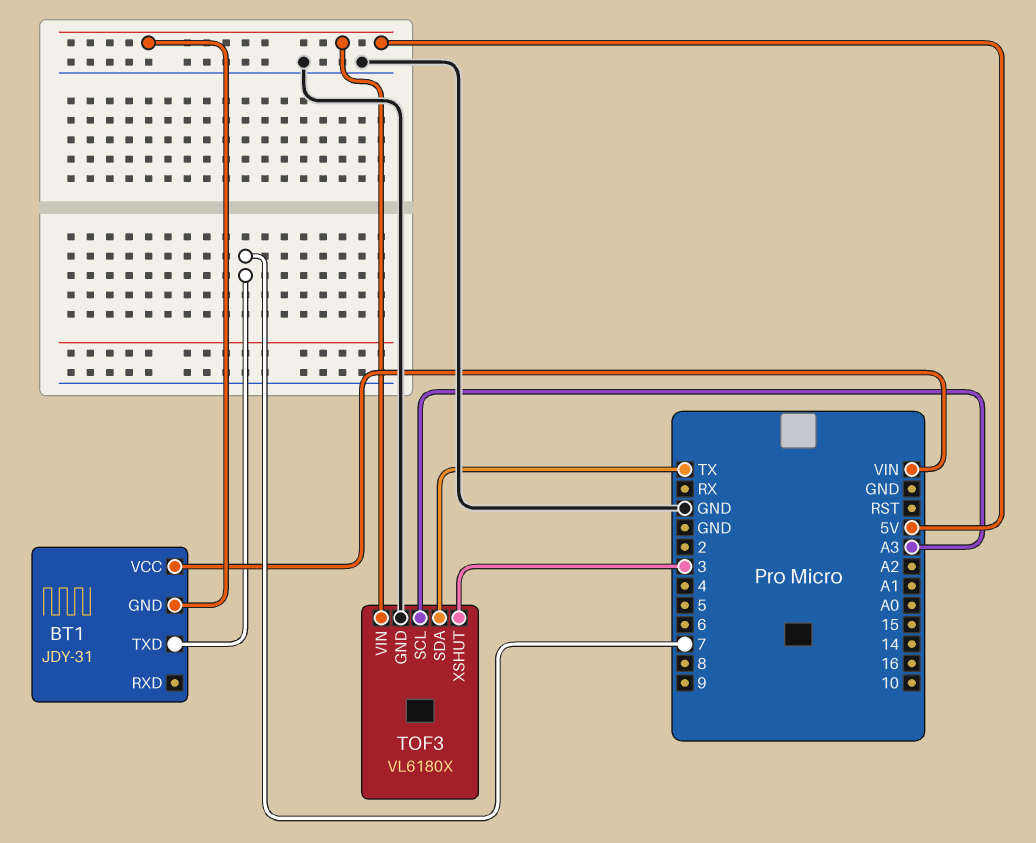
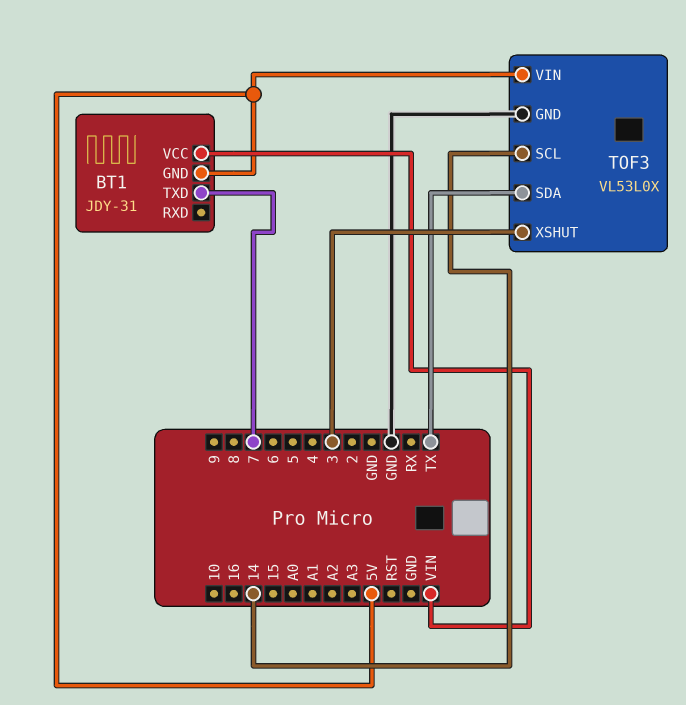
TOF3: VL6180X -> VL53L0X
TOF3 pin SCL: A3 -> 14

